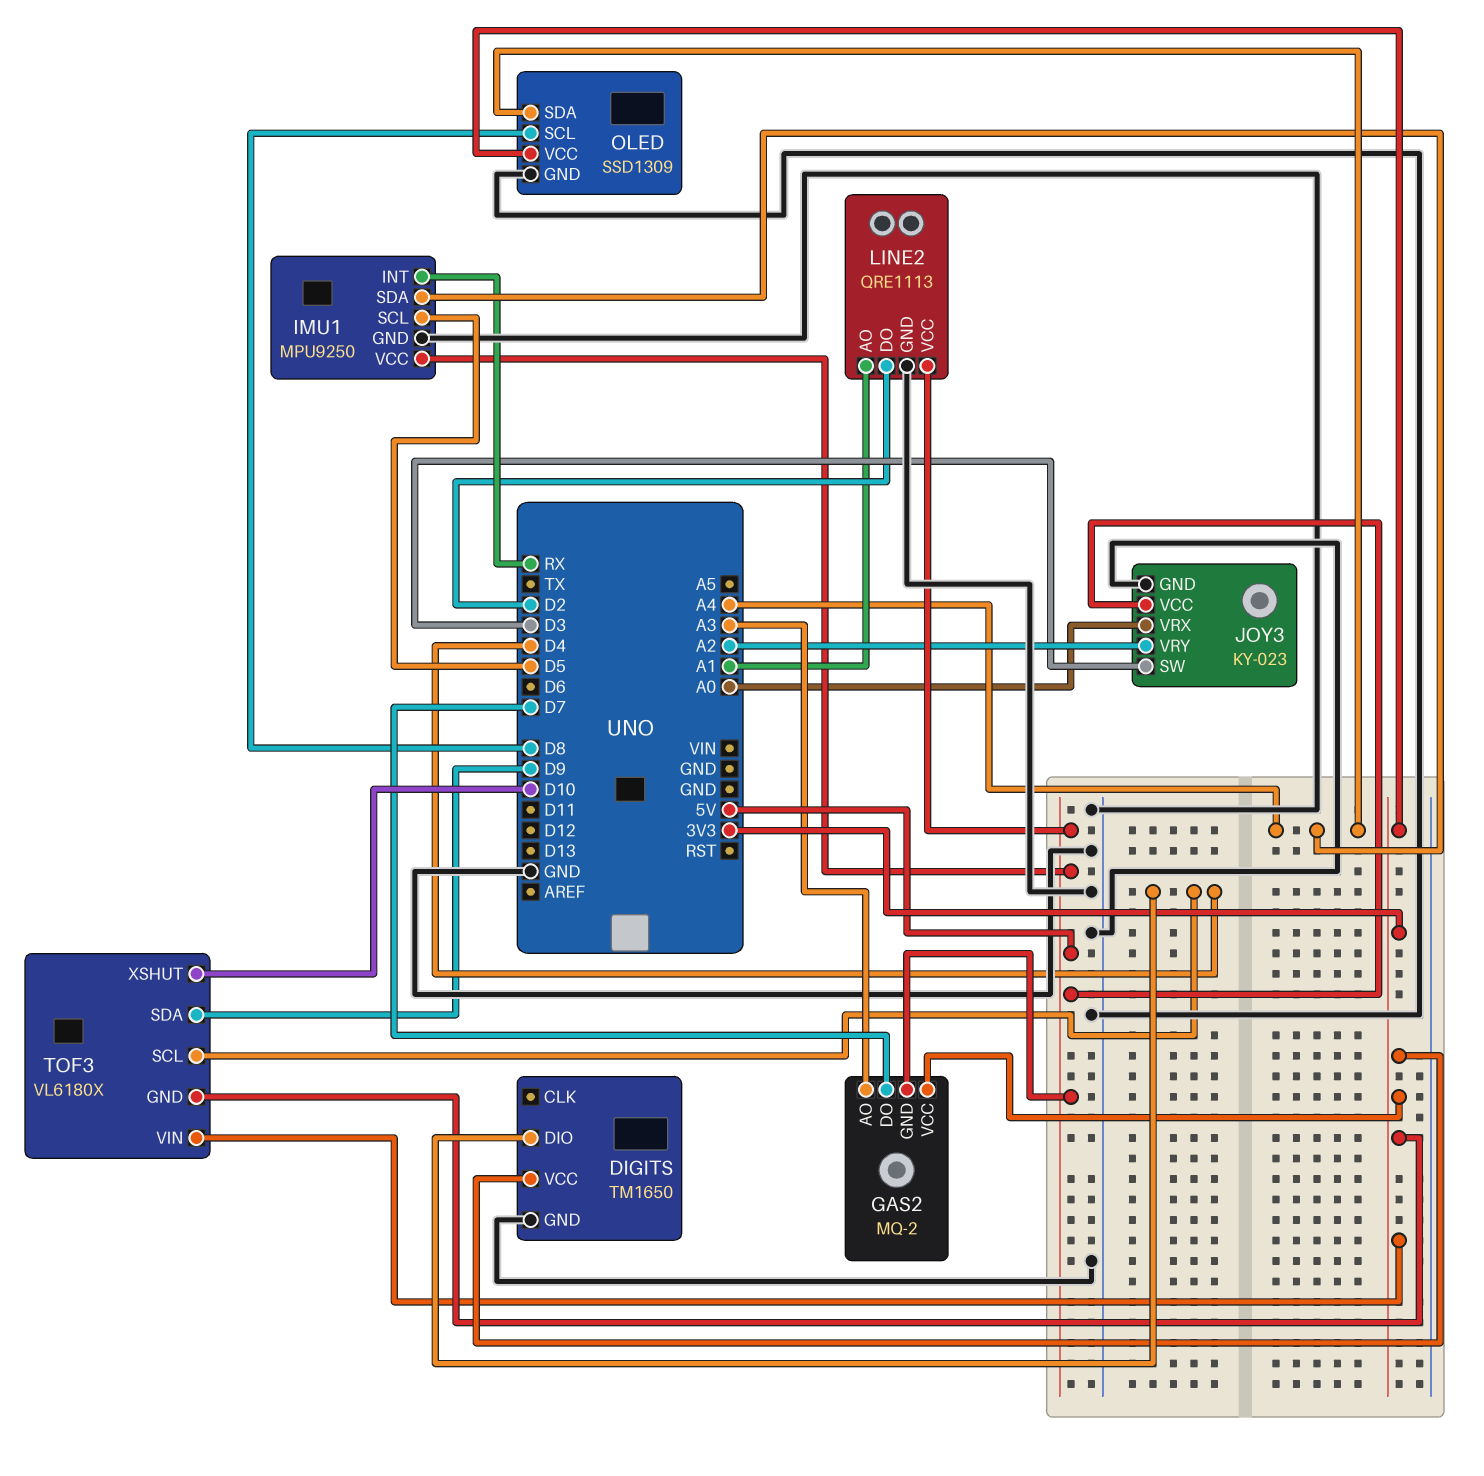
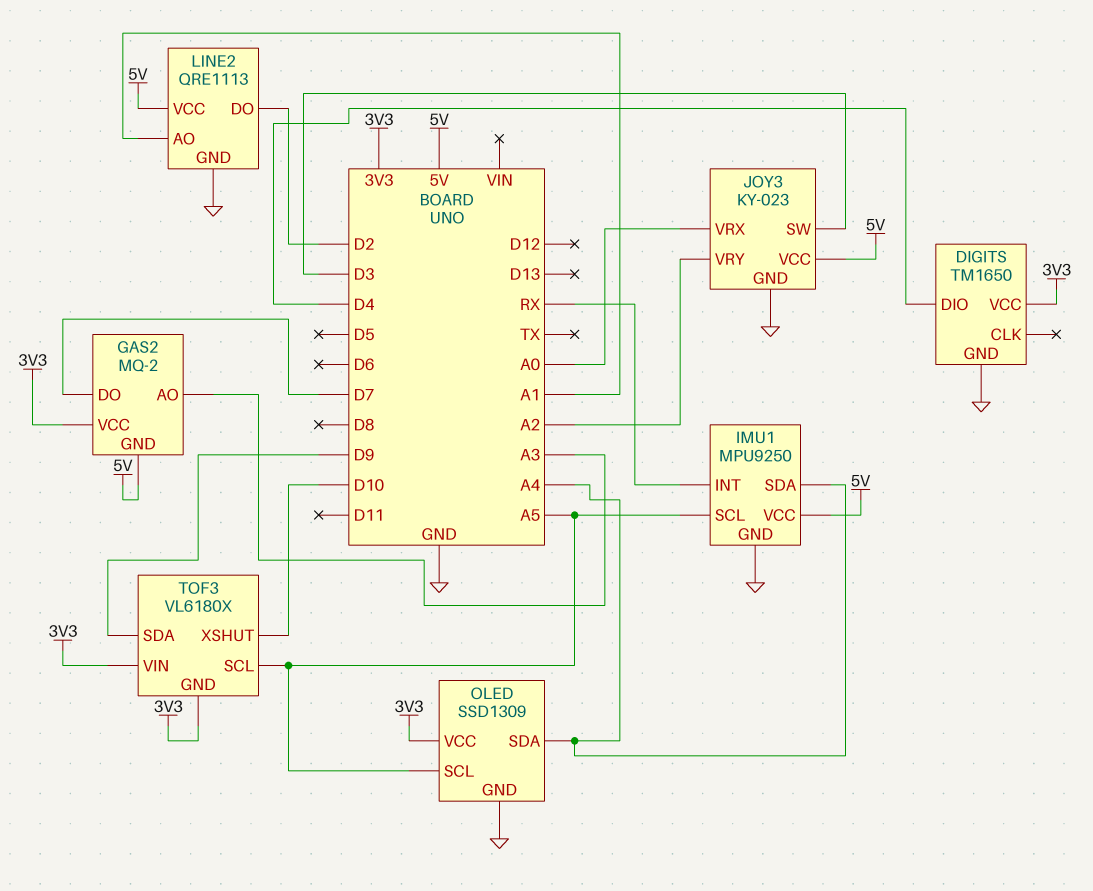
IMU1 pin SCL: D5 -> A5
OLED pin SCL: D8 -> A5
TOF3 pin SCL: D4 -> A5

